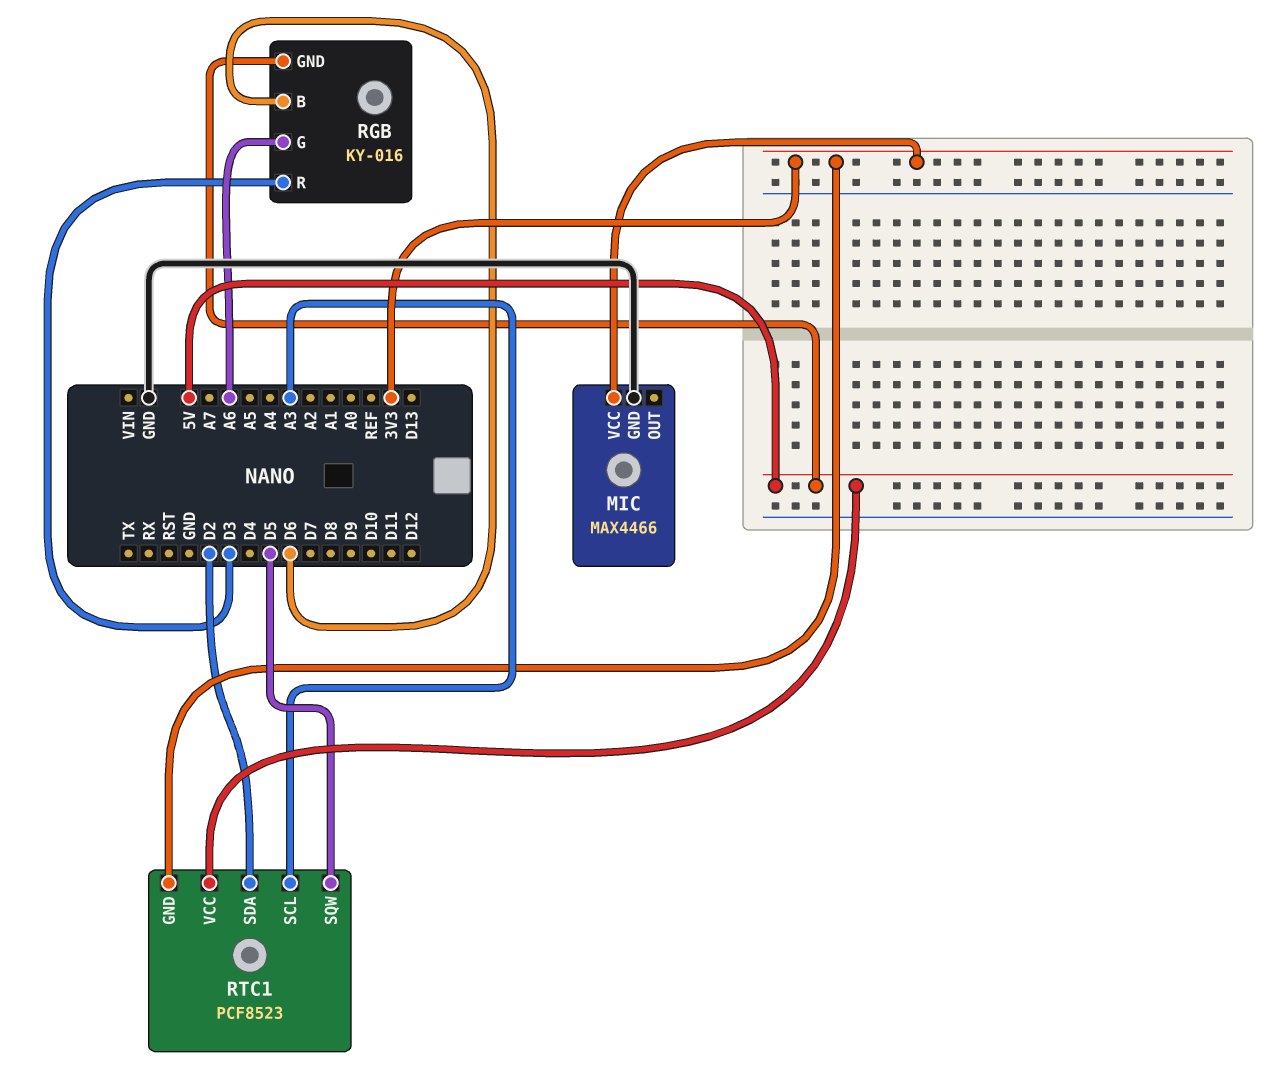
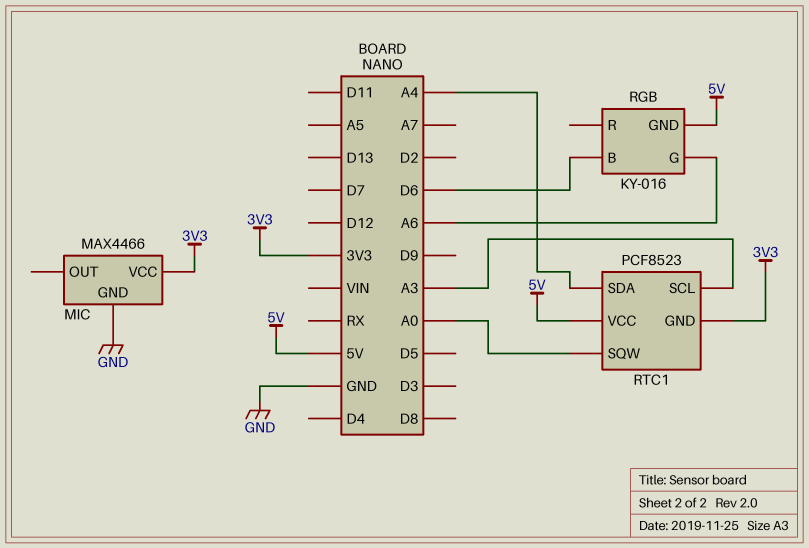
RGB pin R: D3 -> none
RTC1 pin SDA: D2 -> A4
RTC1 pin SQW: D5 -> A0

